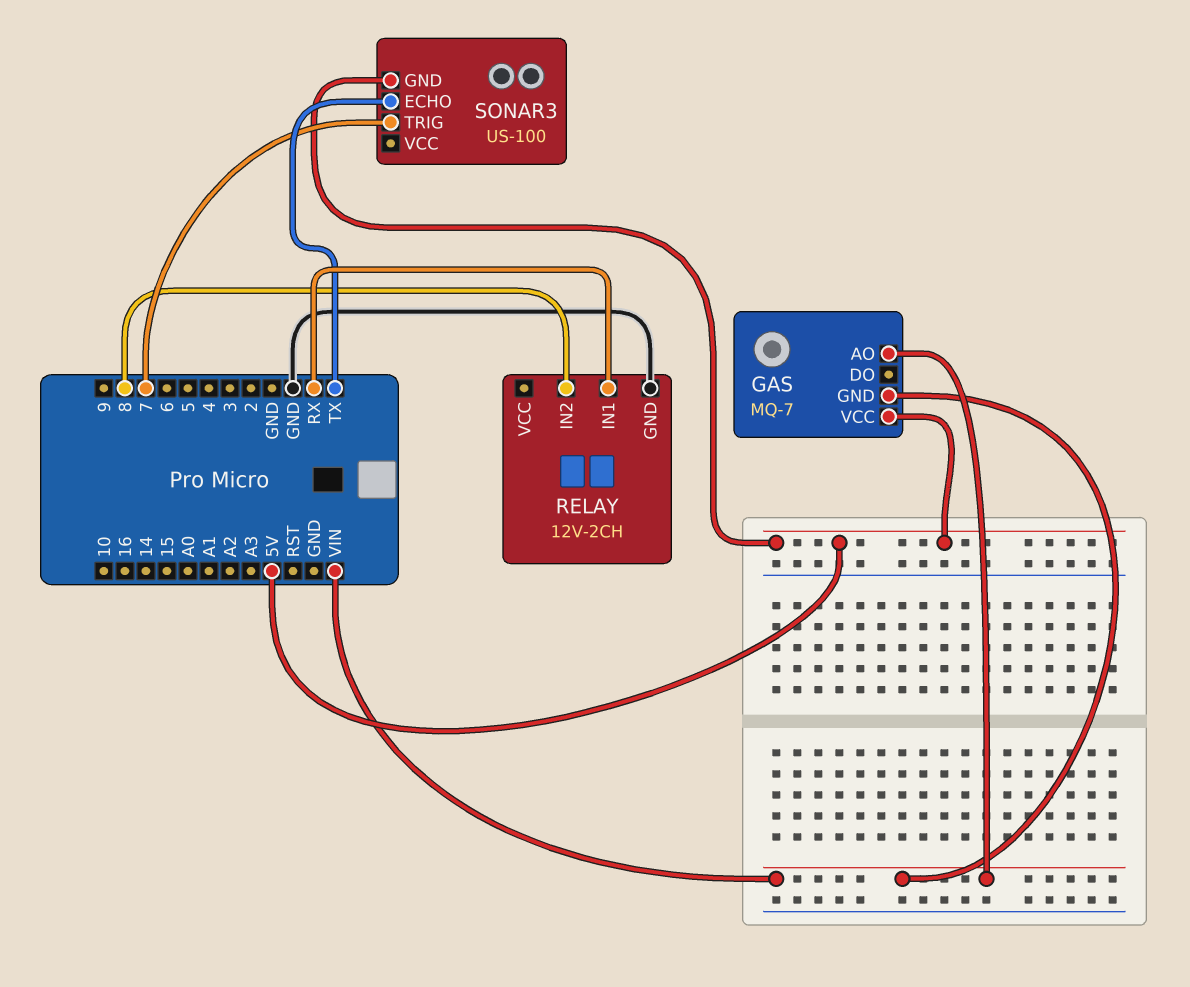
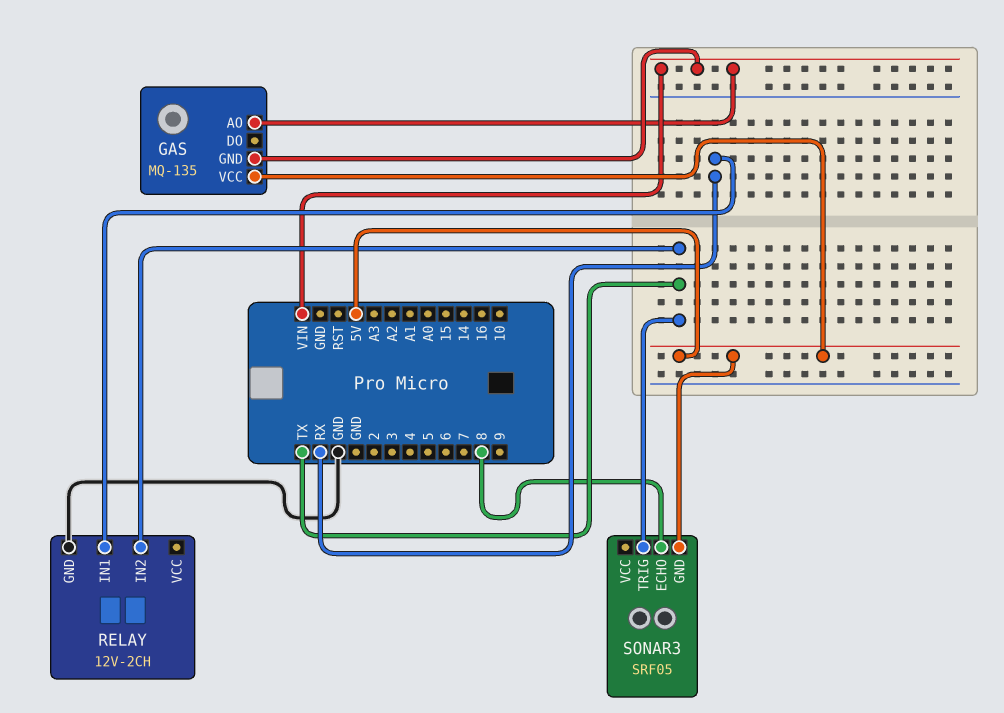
GAS: MQ-7 -> MQ-135
RELAY pin IN2: 8 -> TX
SONAR3: US-100 -> SRF05
SONAR3 pin ECHO: TX -> 8
SONAR3 pin TRIG: 7 -> TX

